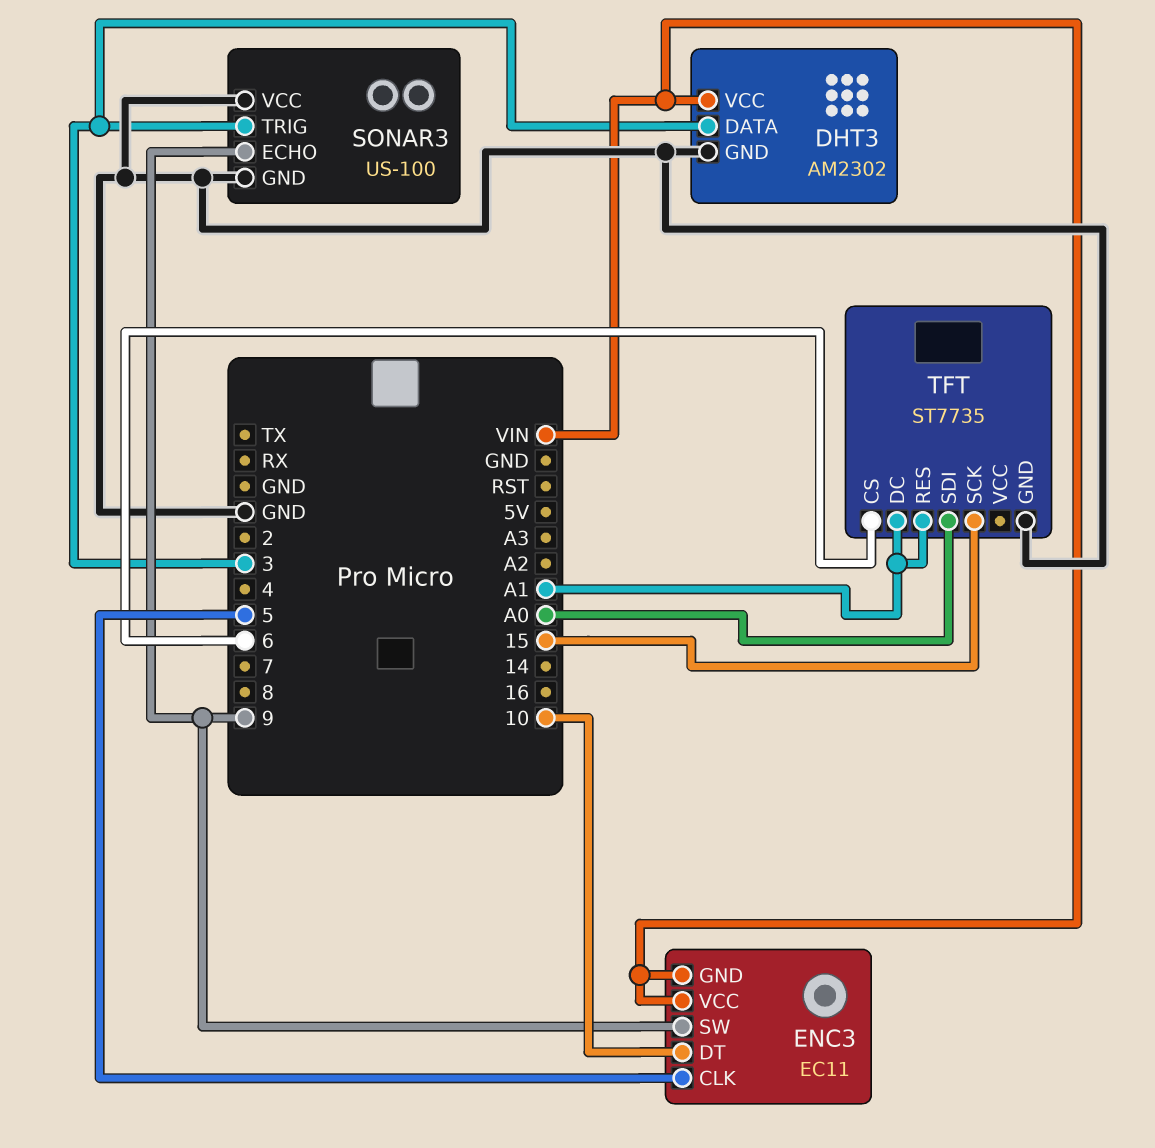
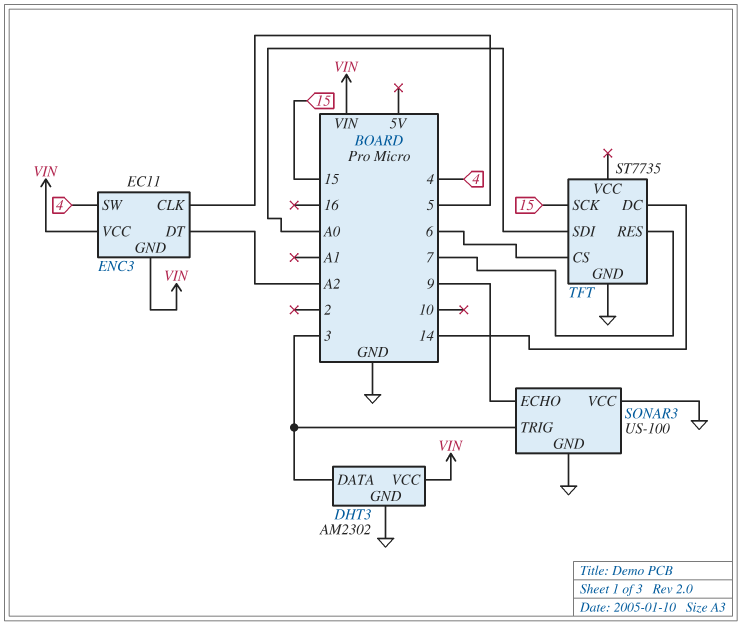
ENC3 pin DT: 10 -> A2
ENC3 pin SW: 9 -> 4
TFT pin DC: A1 -> 14
TFT pin RES: A1 -> 7

